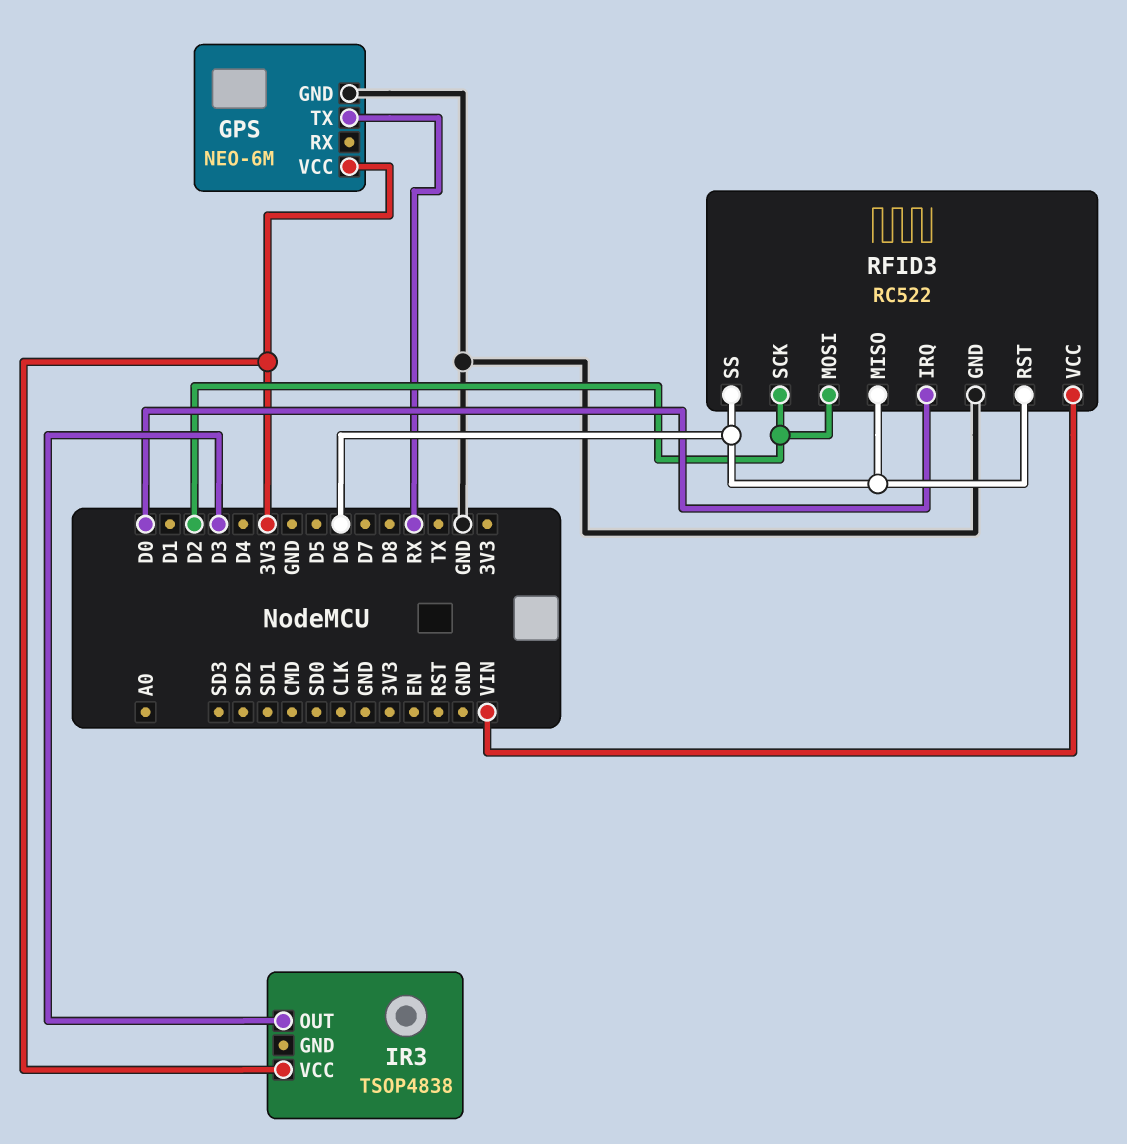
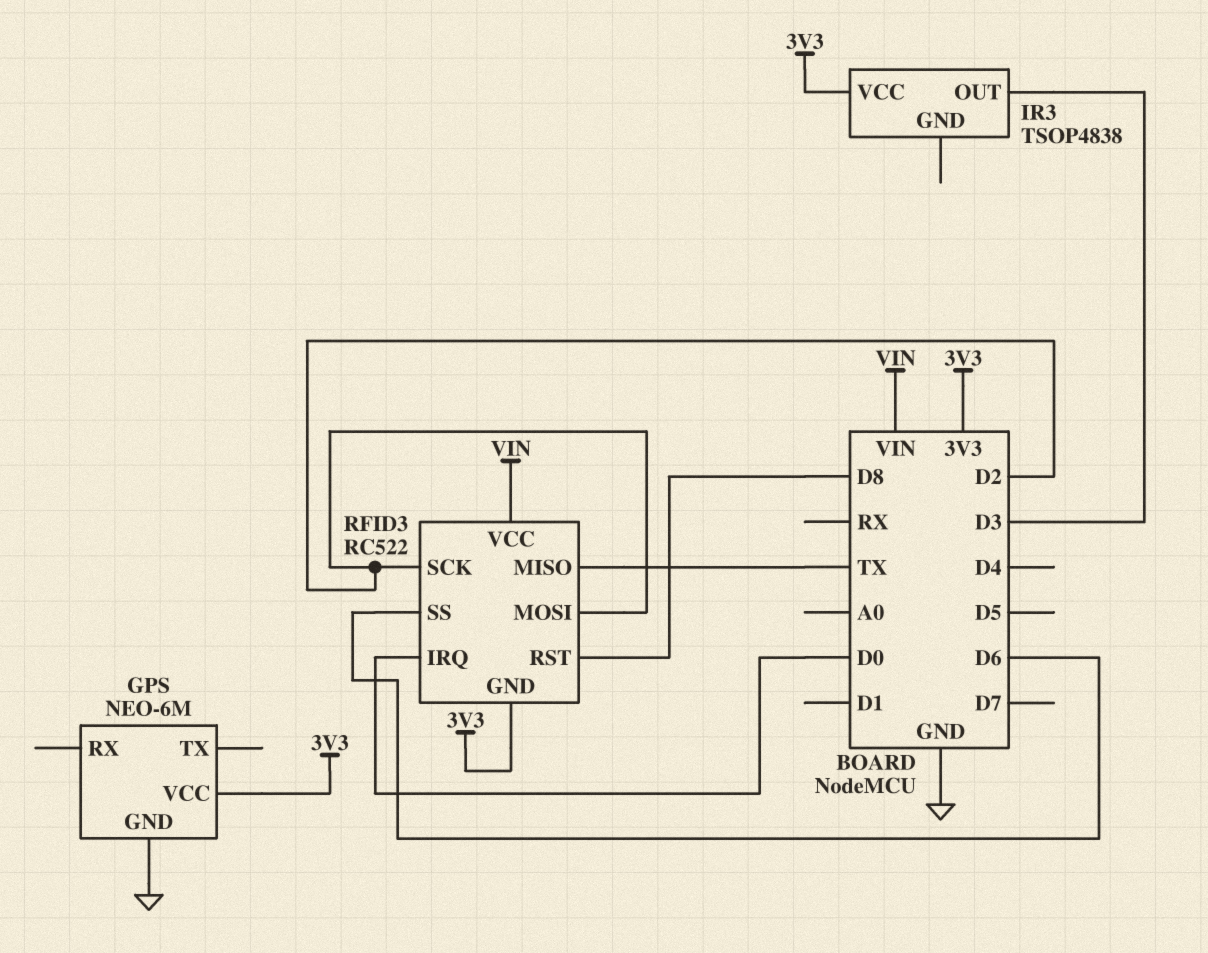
GPS pin TX: RX -> none
RFID3 pin GND: GND -> 3V3
RFID3 pin MISO: D6 -> TX
RFID3 pin RST: D6 -> D8

